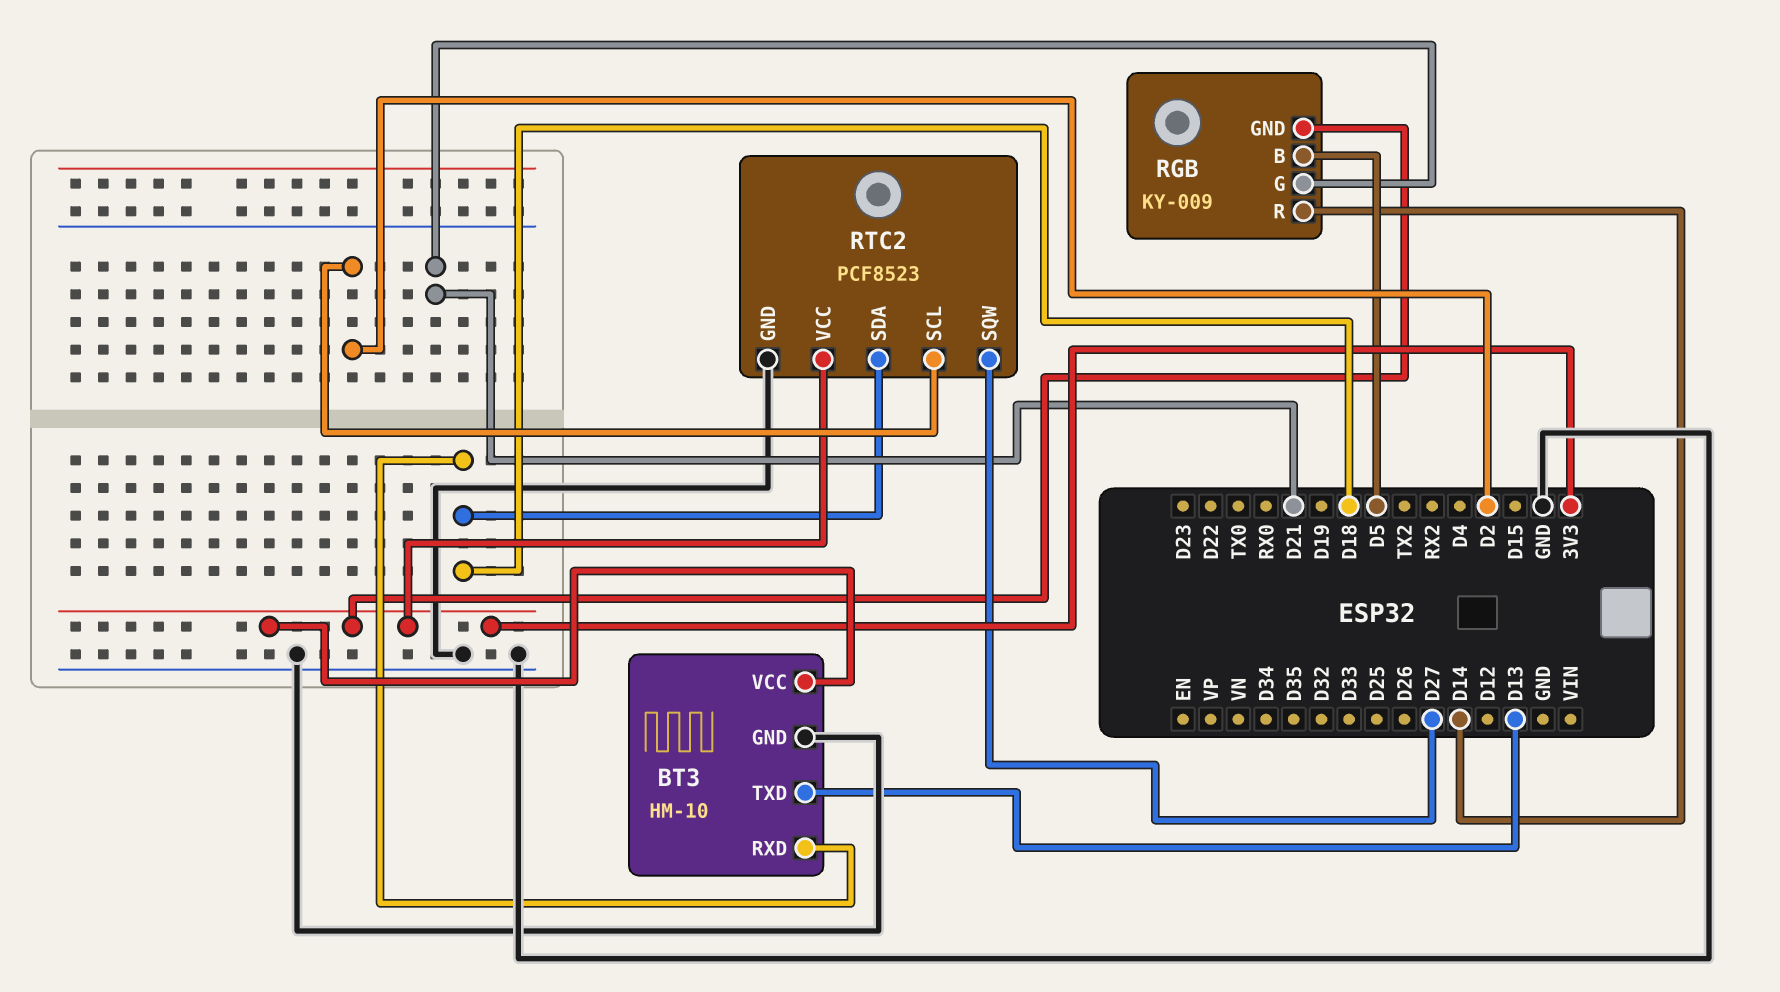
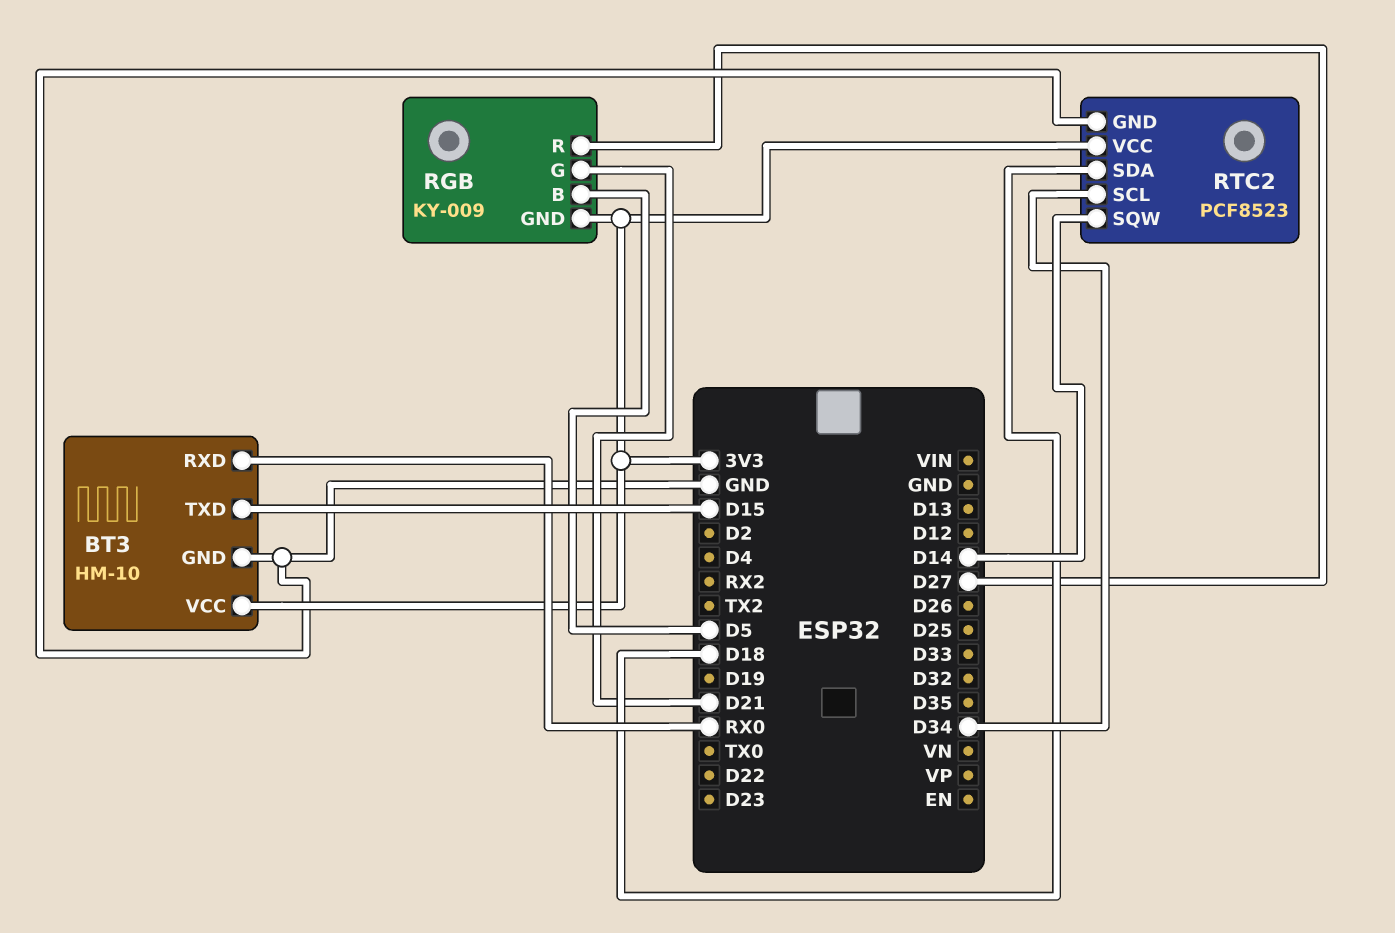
BT3 pin RXD: D18 -> RX0
BT3 pin TXD: D13 -> D15
RGB pin R: D14 -> D27
RTC2 pin SCL: D2 -> D34
RTC2 pin SQW: D27 -> D14

